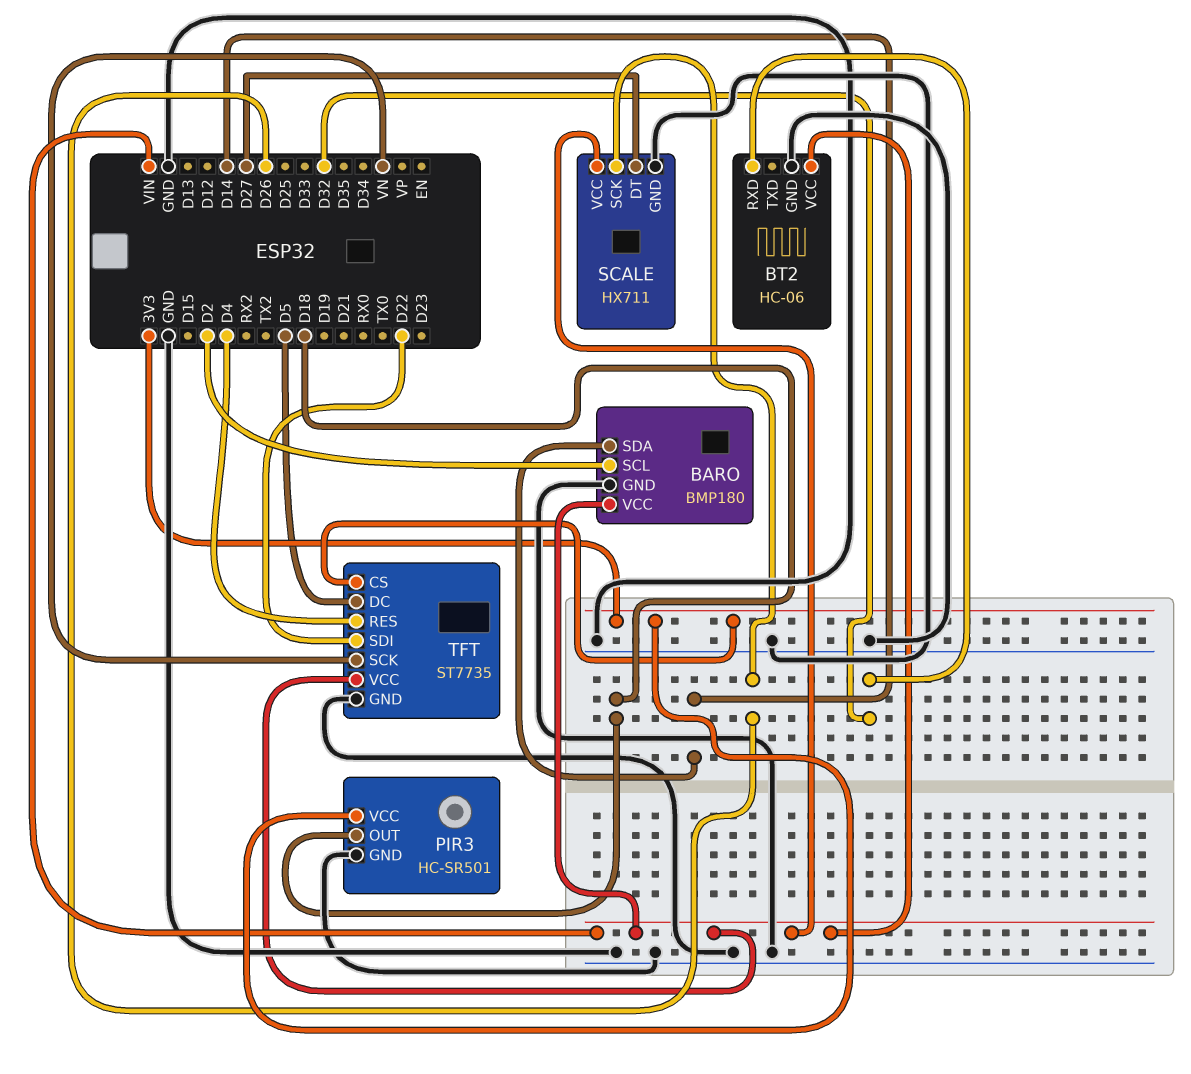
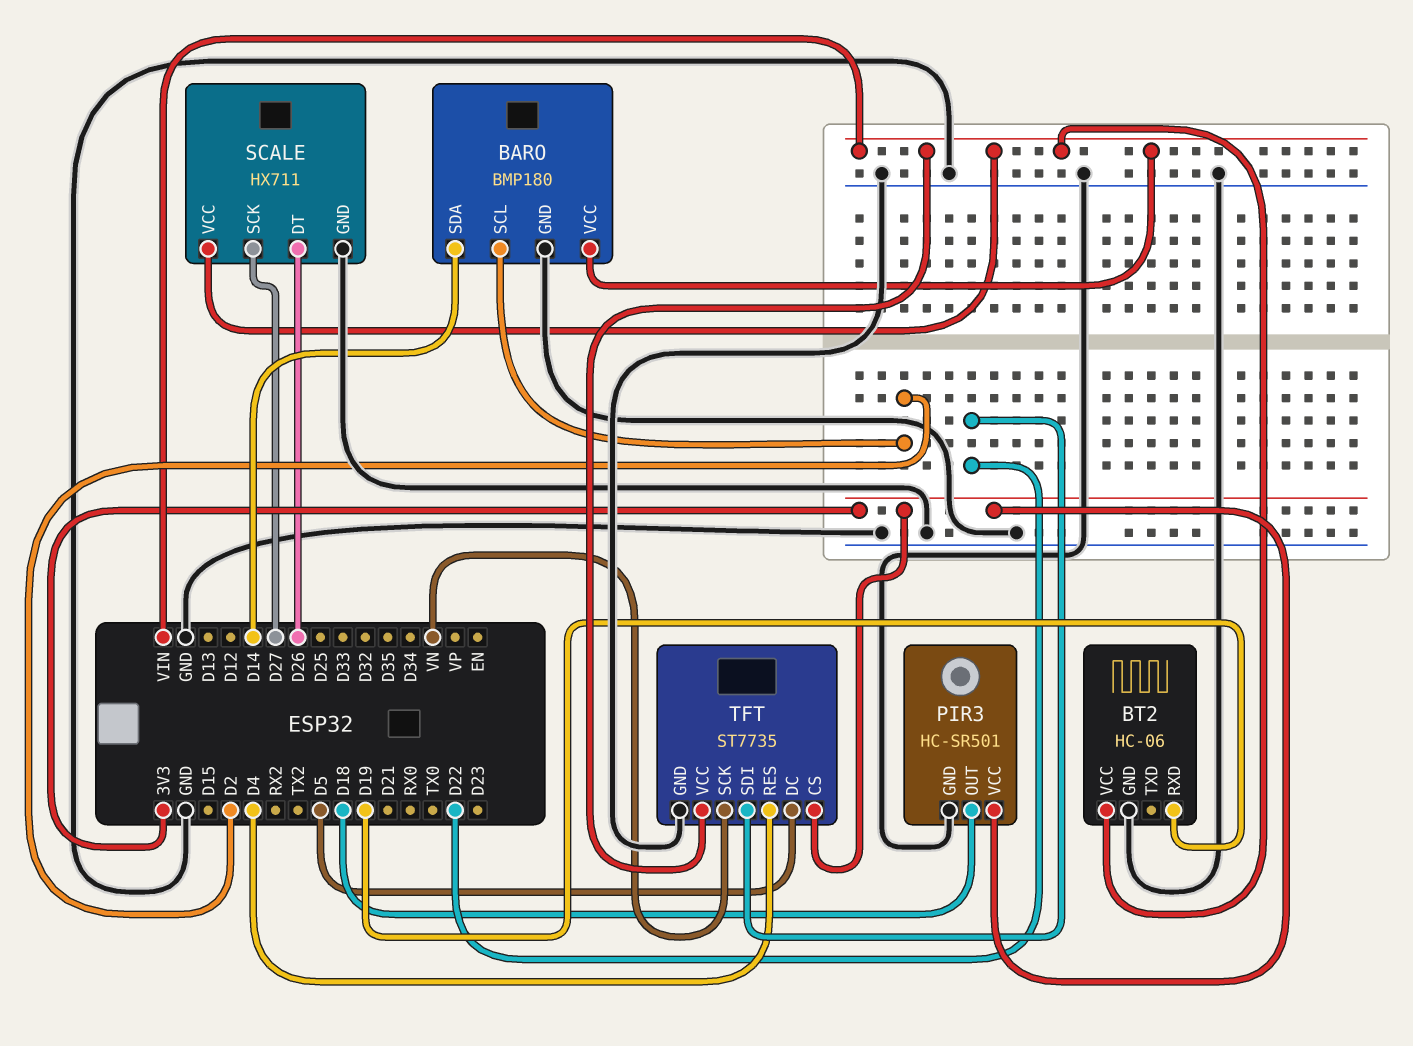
BT2 pin RXD: D32 -> D19
SCALE pin DT: D27 -> D26
SCALE pin SCK: D26 -> D27

